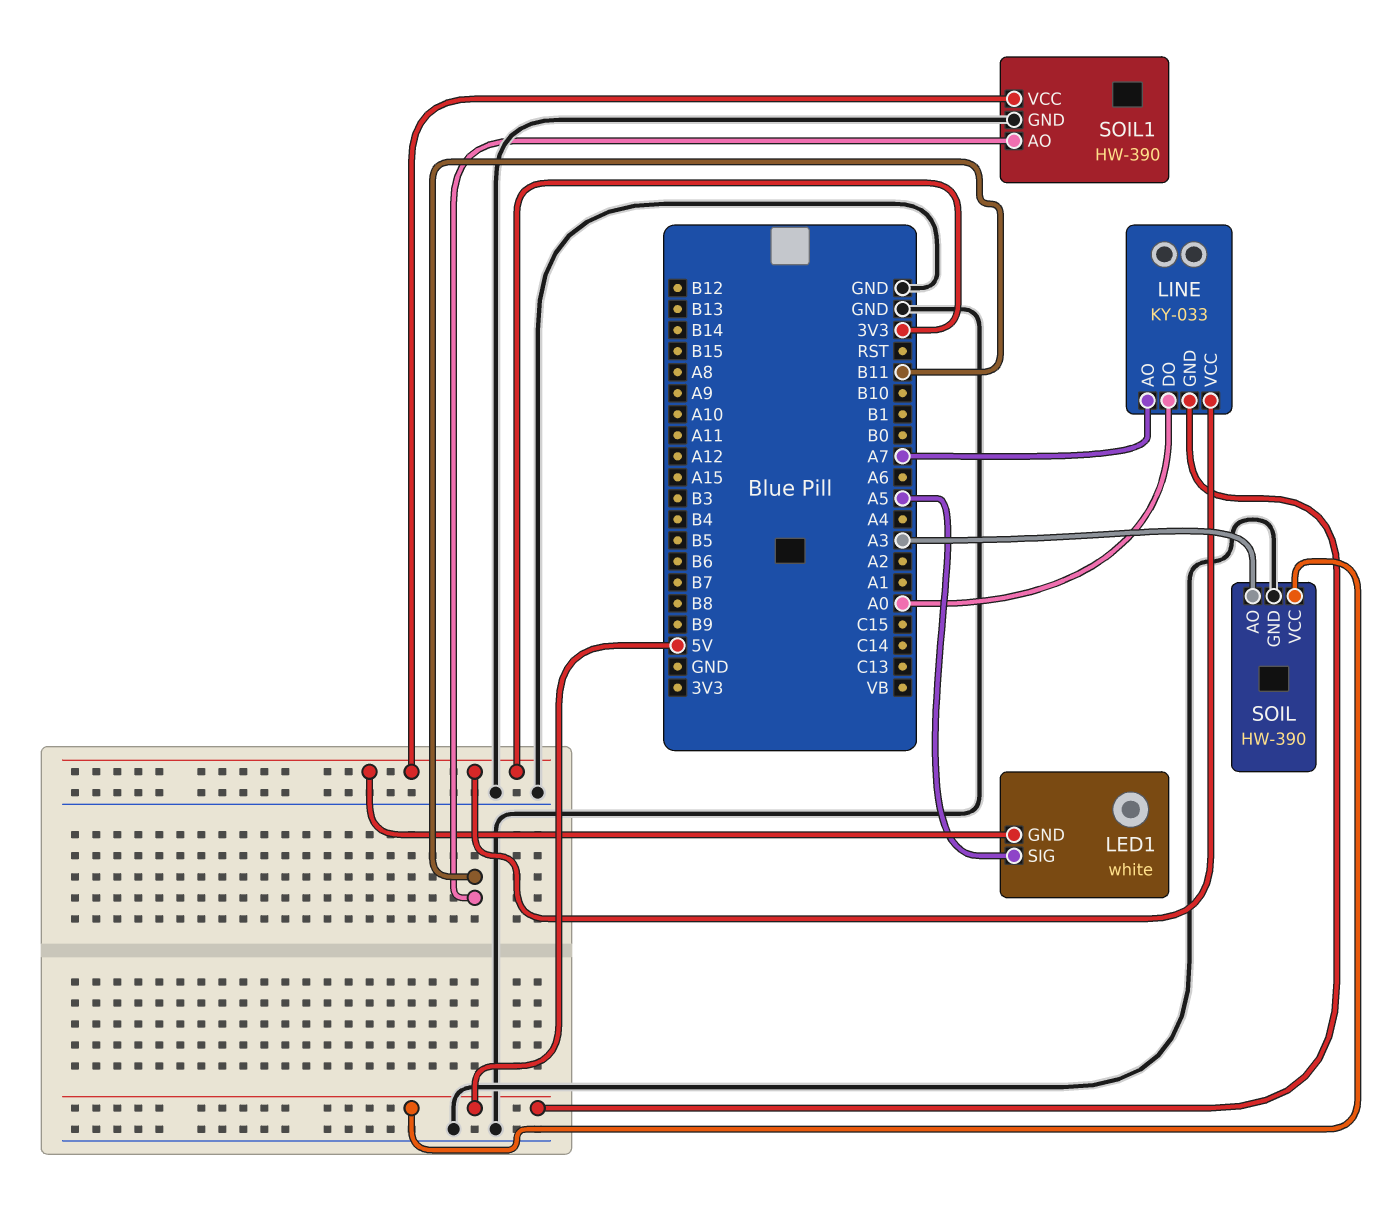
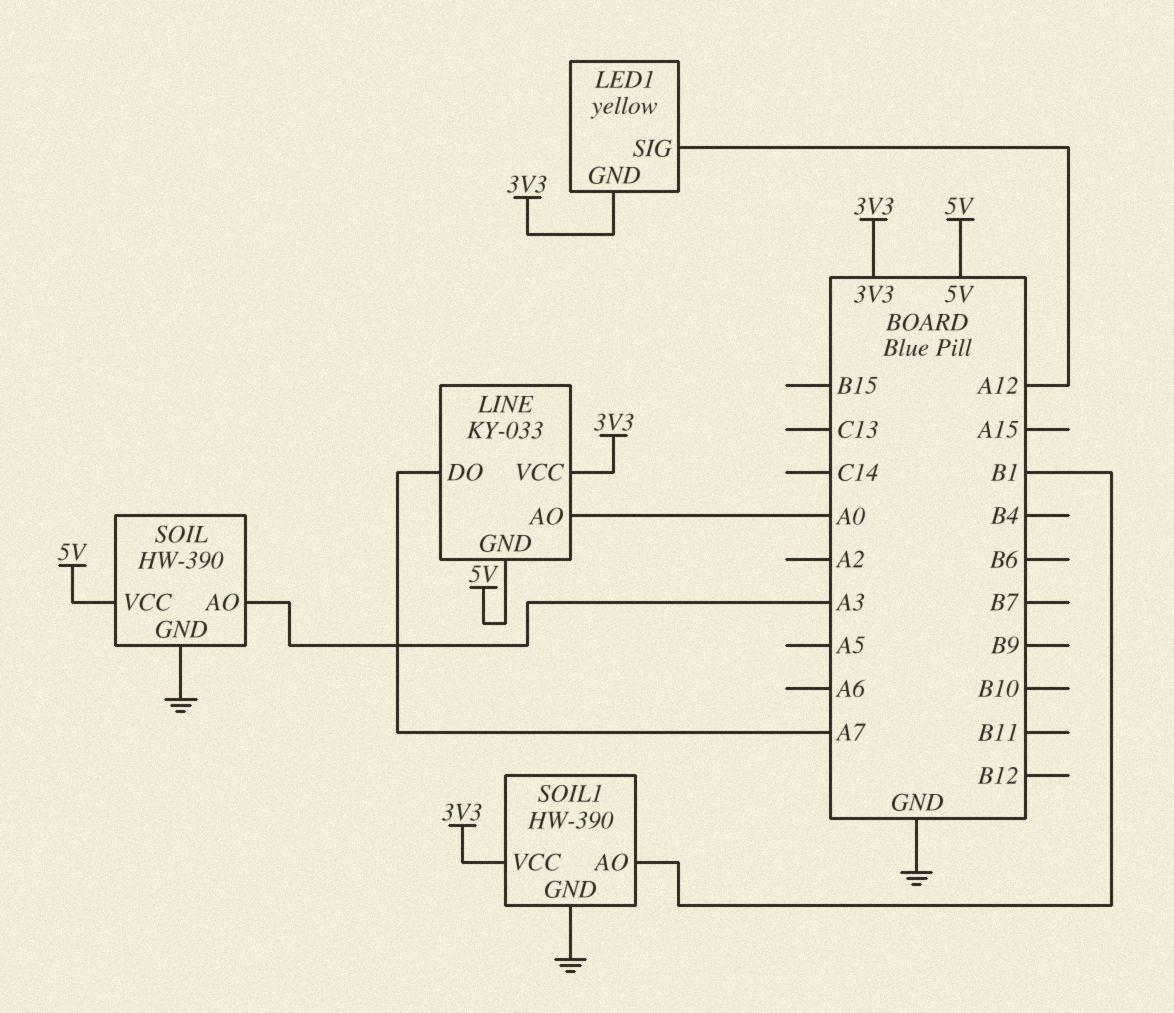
LED1: white -> yellow
LED1 pin SIG: A5 -> A12
LINE pin AO: A7 -> A0
LINE pin DO: A0 -> A7
SOIL1 pin AO: B11 -> B1

